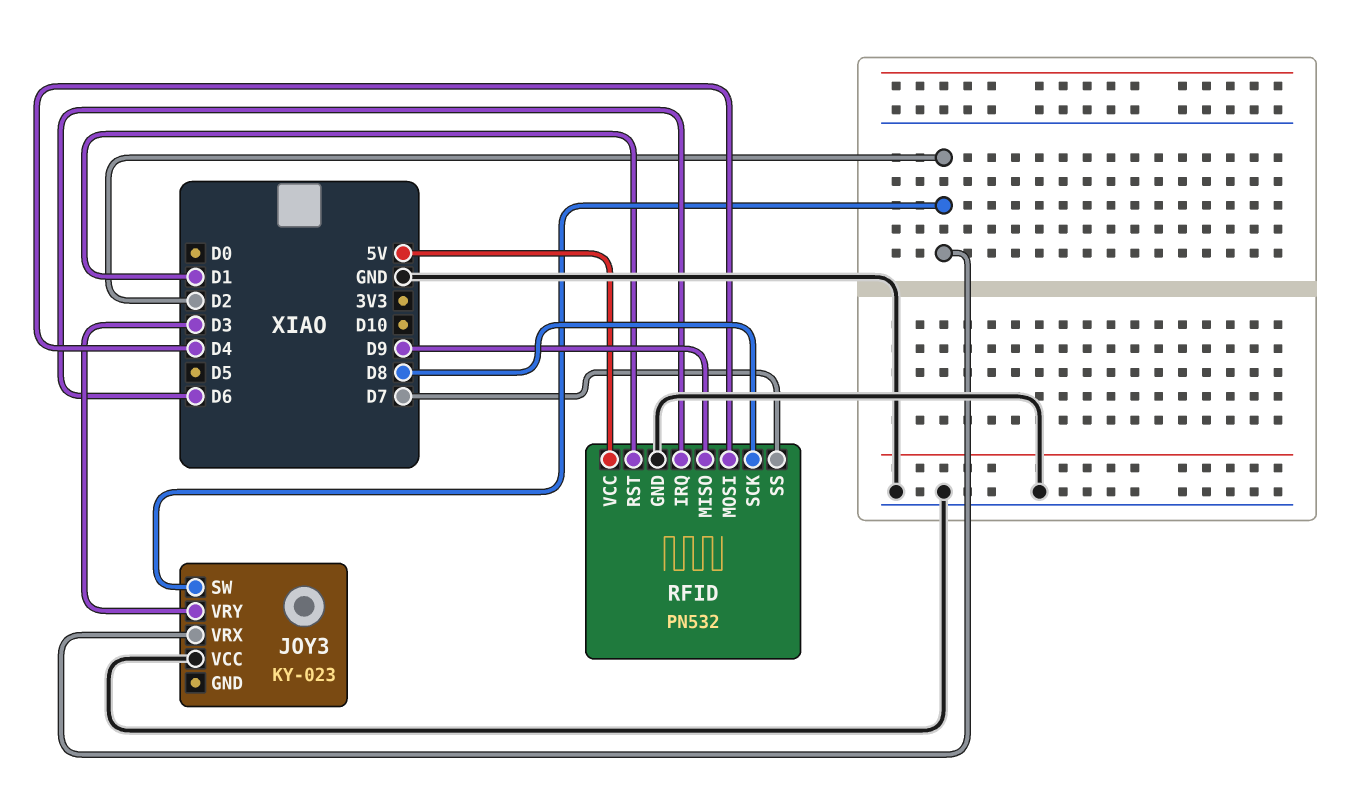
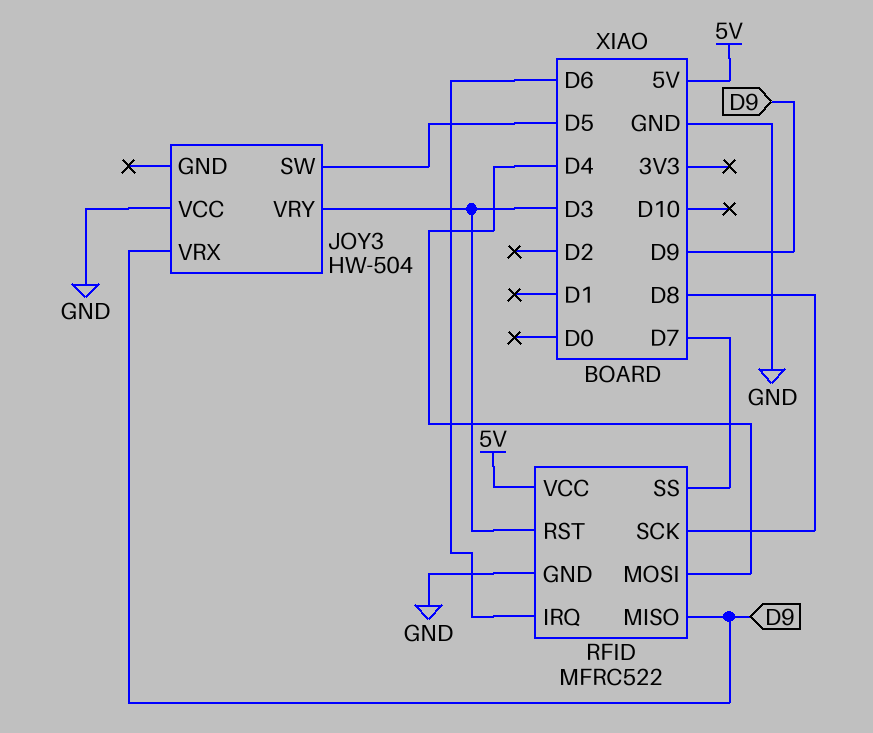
JOY3: KY-023 -> HW-504
JOY3 pin SW: D2 -> D5
JOY3 pin VRX: D2 -> D9
RFID: PN532 -> MFRC522
RFID pin RST: D1 -> D3

